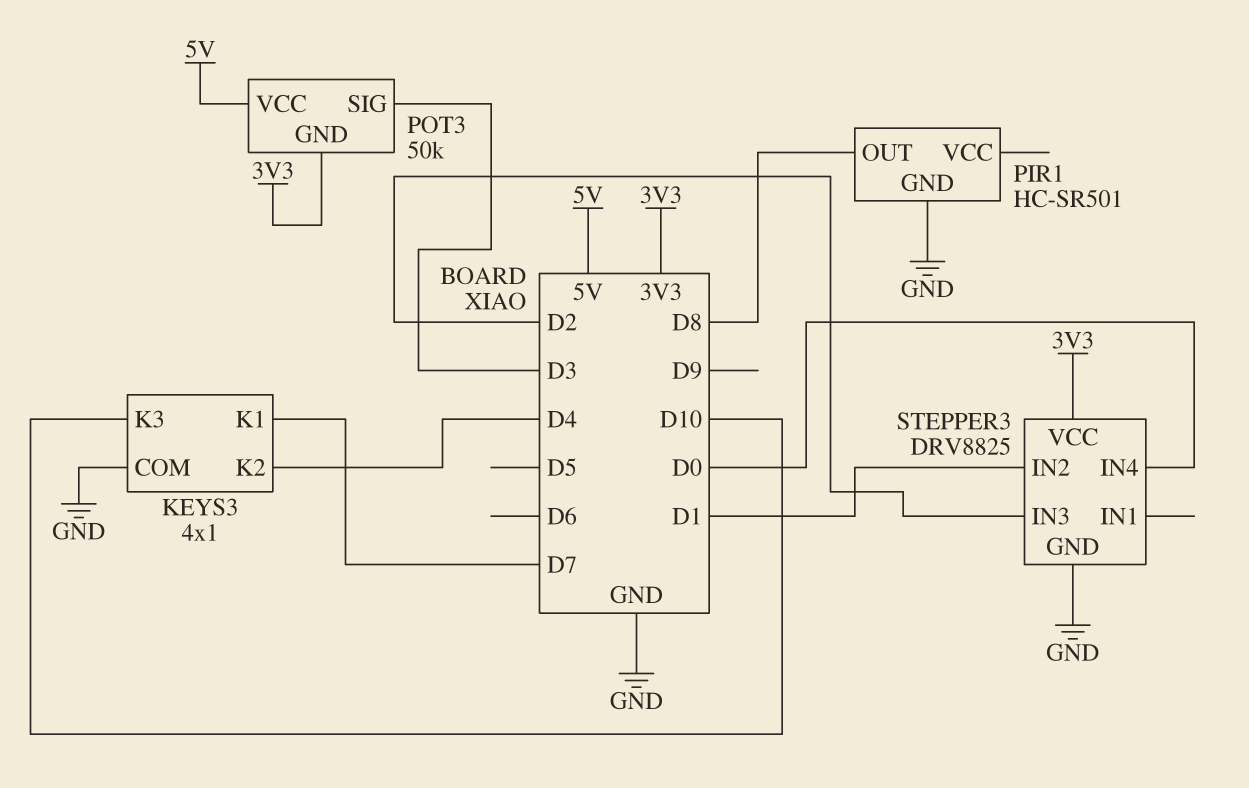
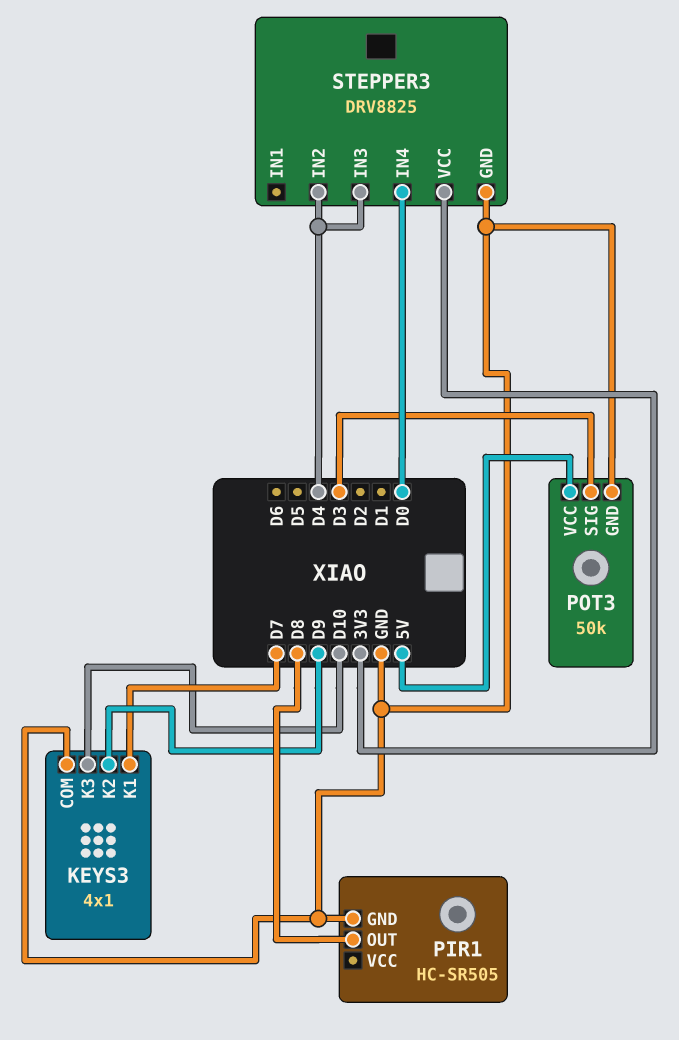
KEYS3 pin K2: D4 -> D9
PIR1: HC-SR501 -> HC-SR505
POT3 pin GND: 3V3 -> GND
STEPPER3 pin IN2: D1 -> D4
STEPPER3 pin IN3: D2 -> D4

